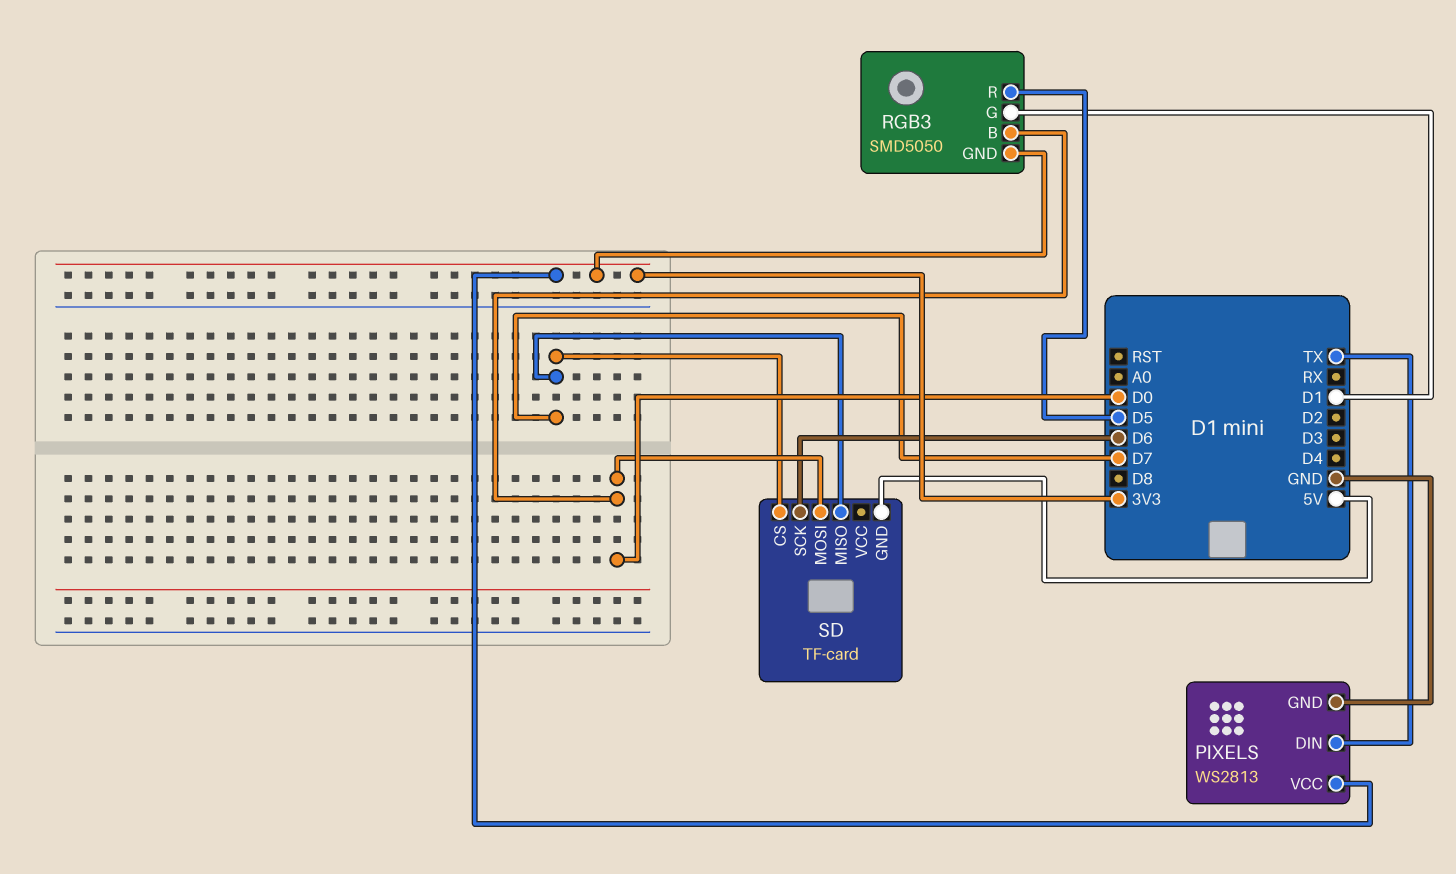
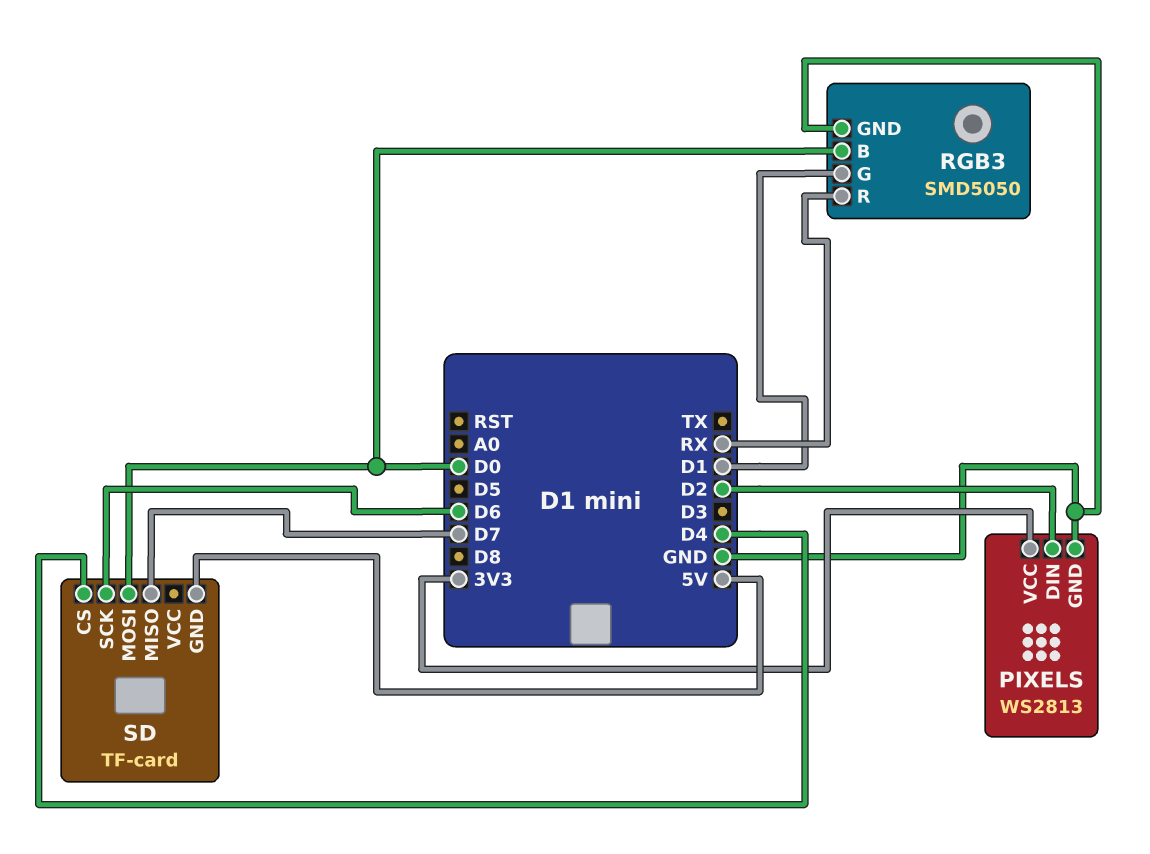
PIXELS pin DIN: TX -> D2
RGB3 pin GND: 3V3 -> GND
RGB3 pin R: D5 -> RX
SD pin CS: D7 -> D4

